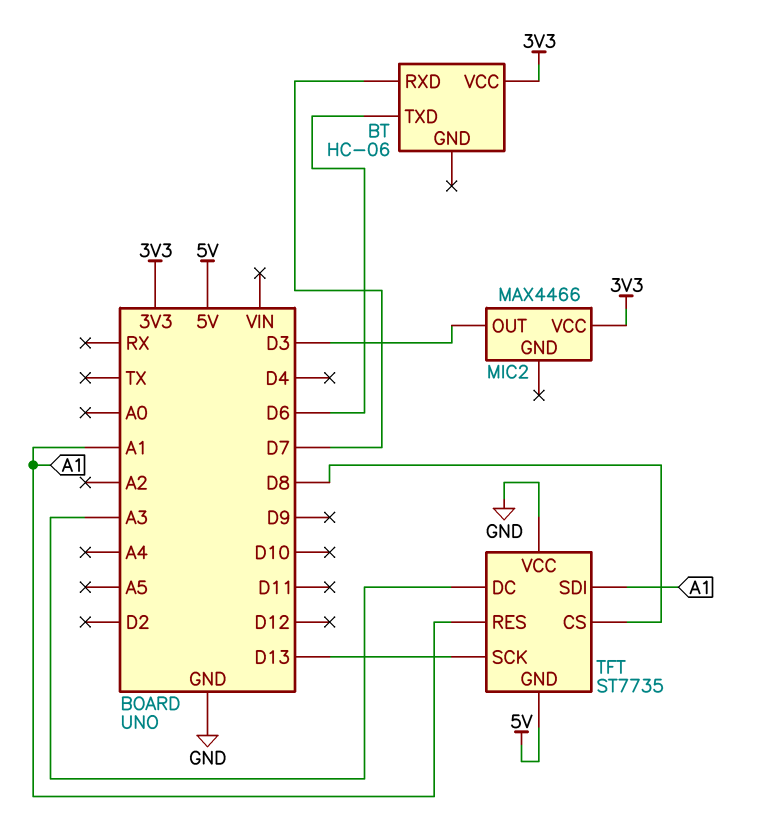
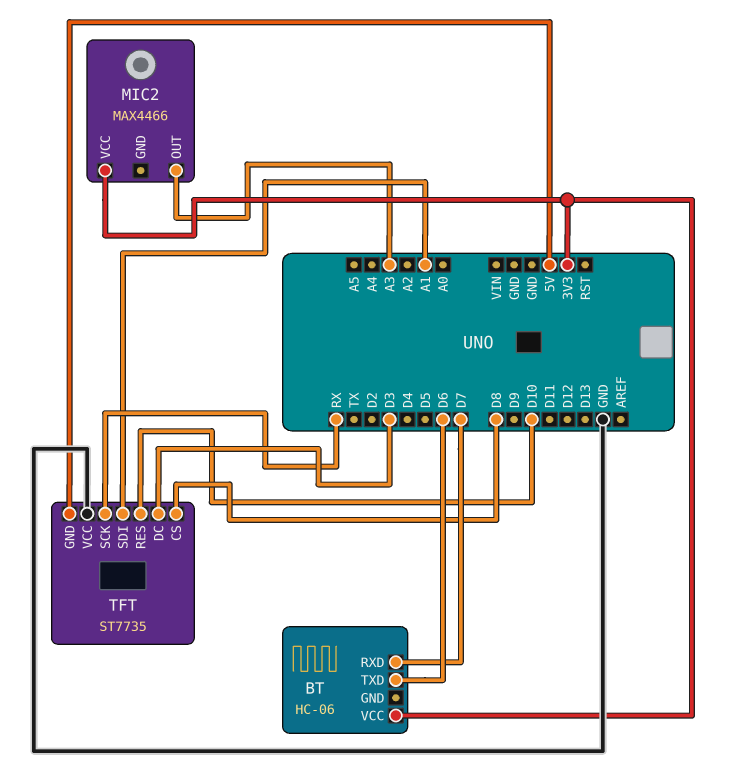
MIC2 pin OUT: D3 -> A3
TFT pin DC: A3 -> D3
TFT pin RES: A1 -> D10
TFT pin SCK: D13 -> RX

